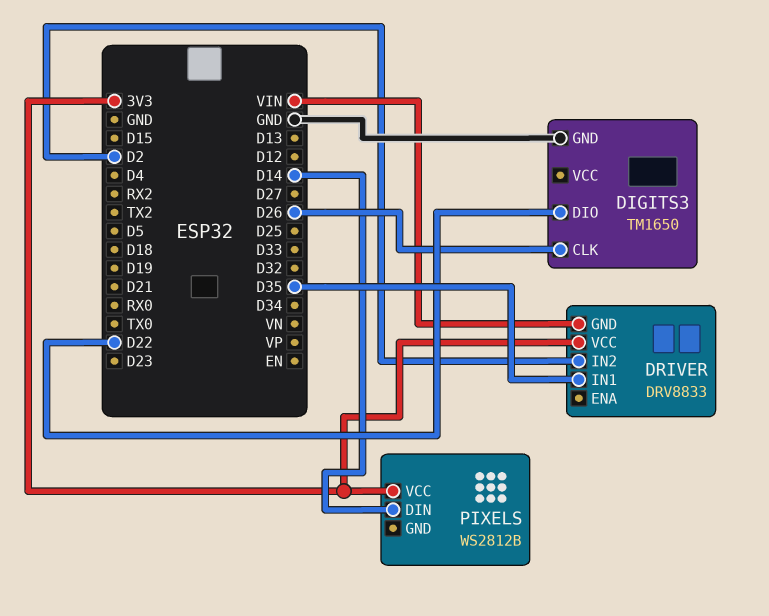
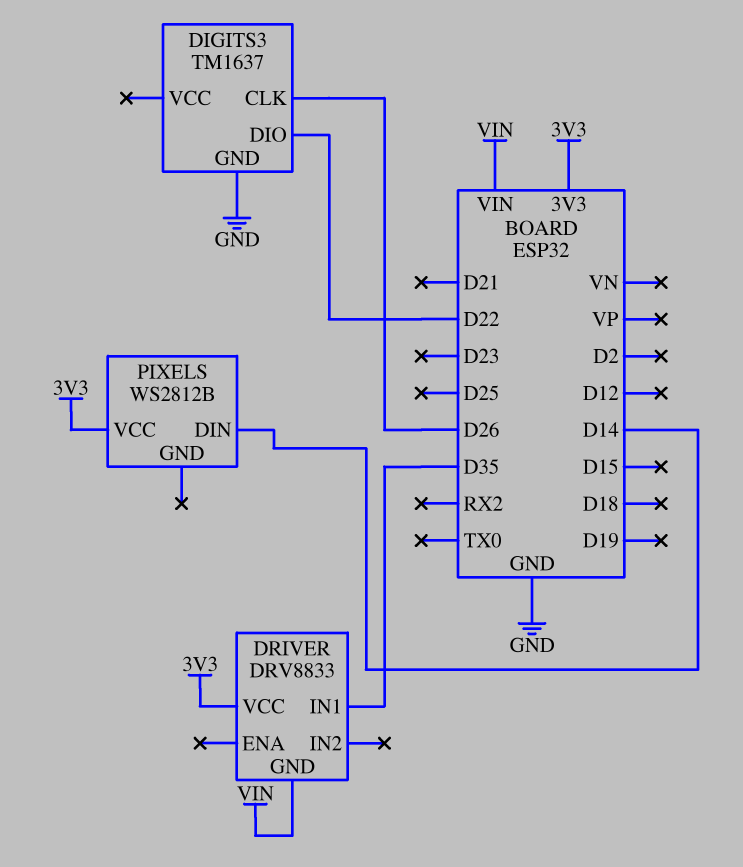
DIGITS3: TM1650 -> TM1637
DRIVER pin IN2: D2 -> none

